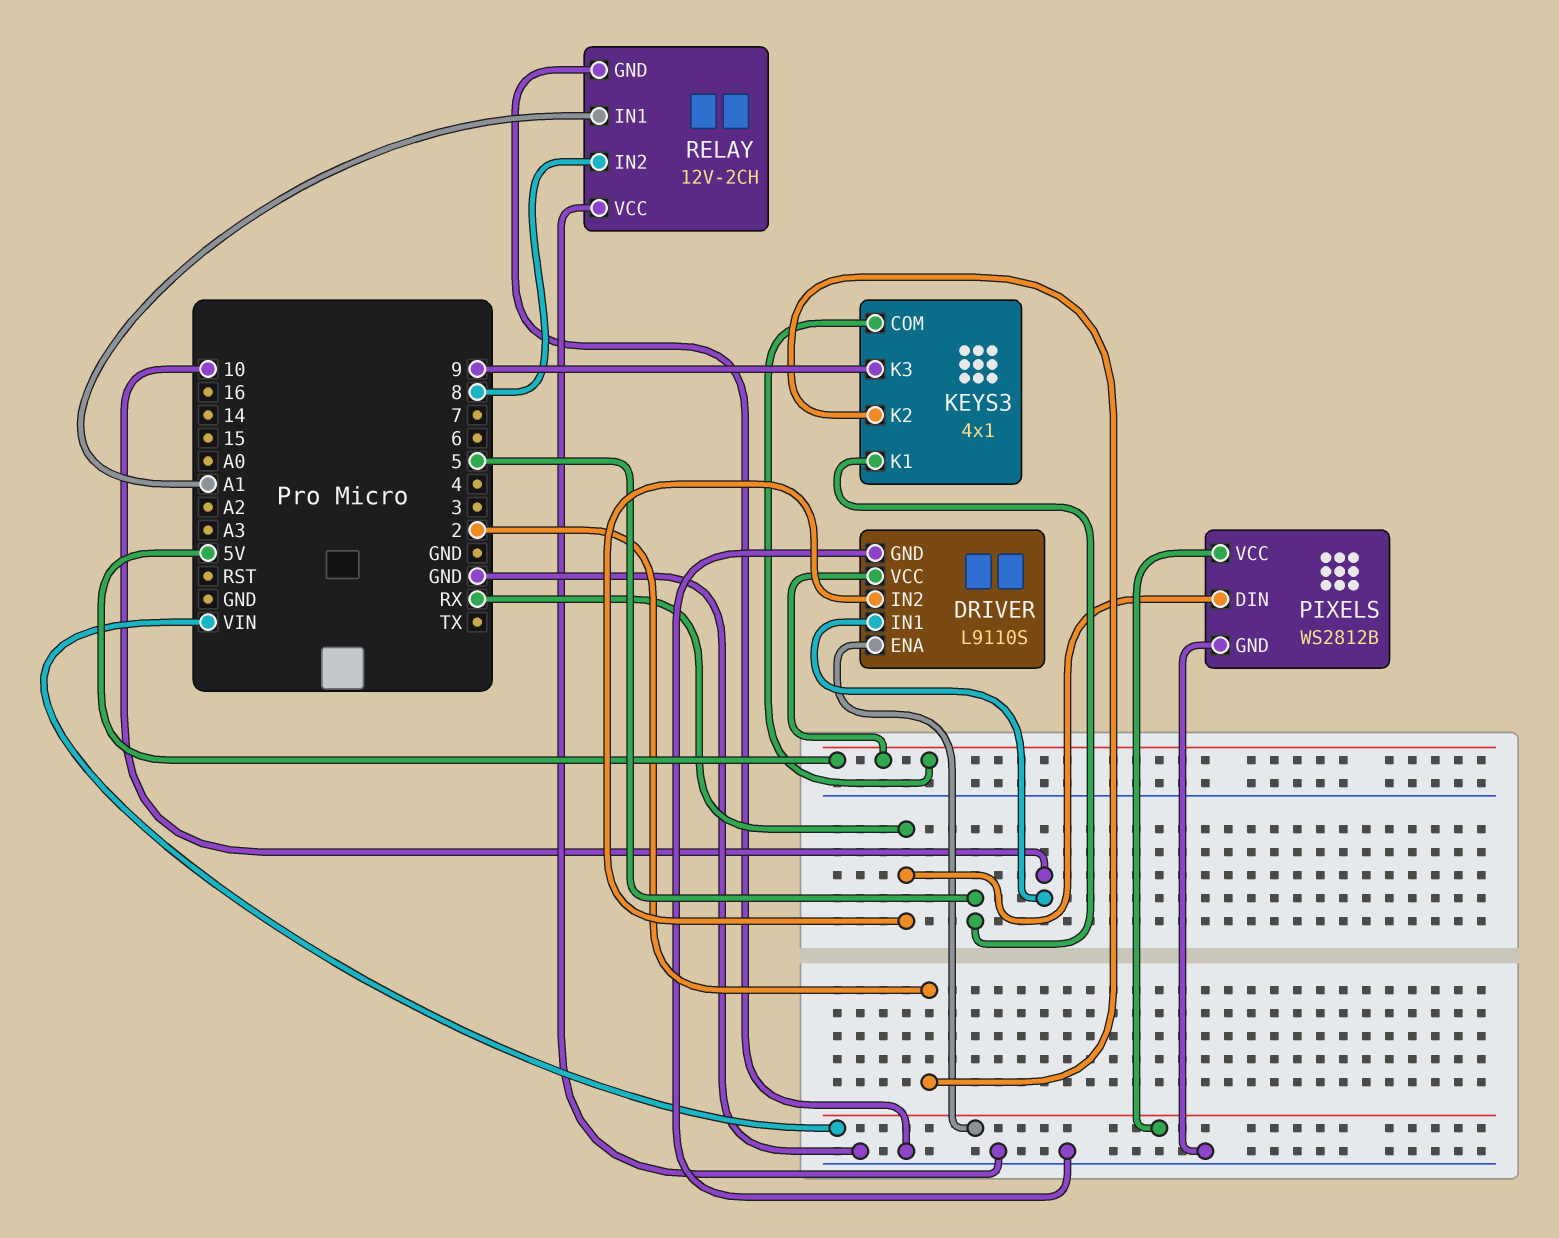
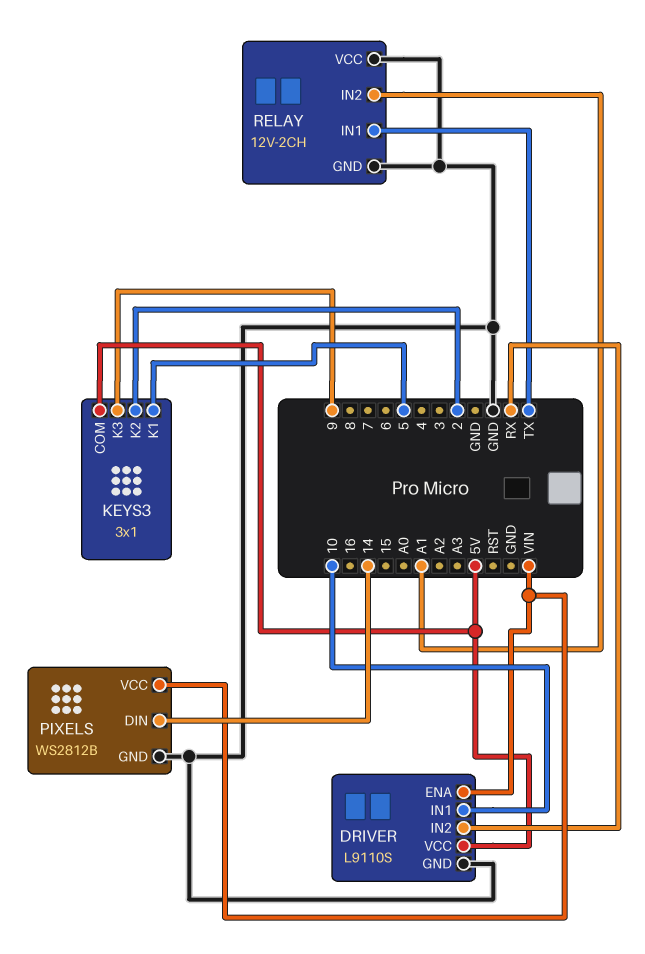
KEYS3: 4x1 -> 3x1
PIXELS pin DIN: RX -> 14
RELAY pin IN1: A1 -> TX
RELAY pin IN2: 8 -> A1

